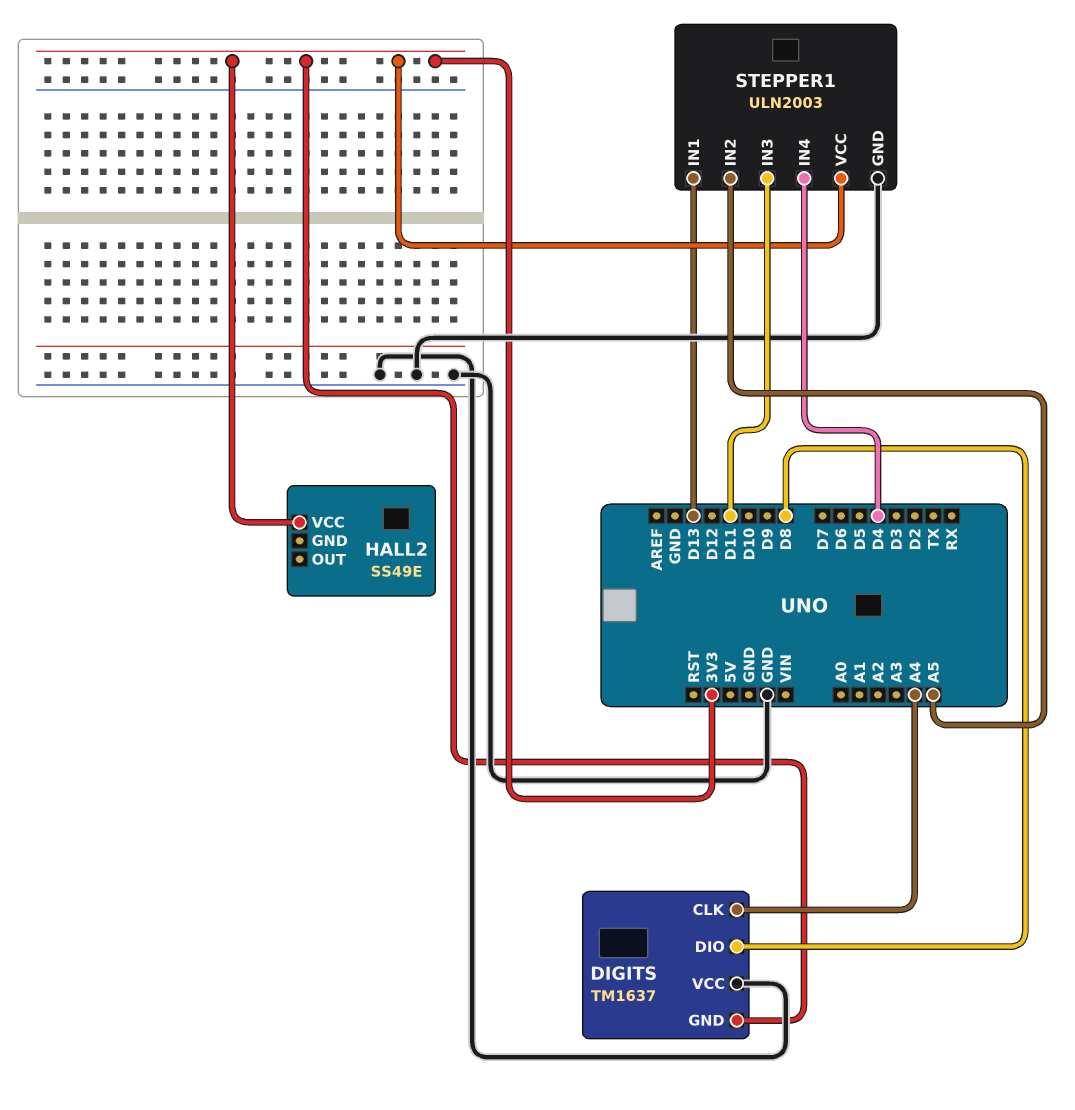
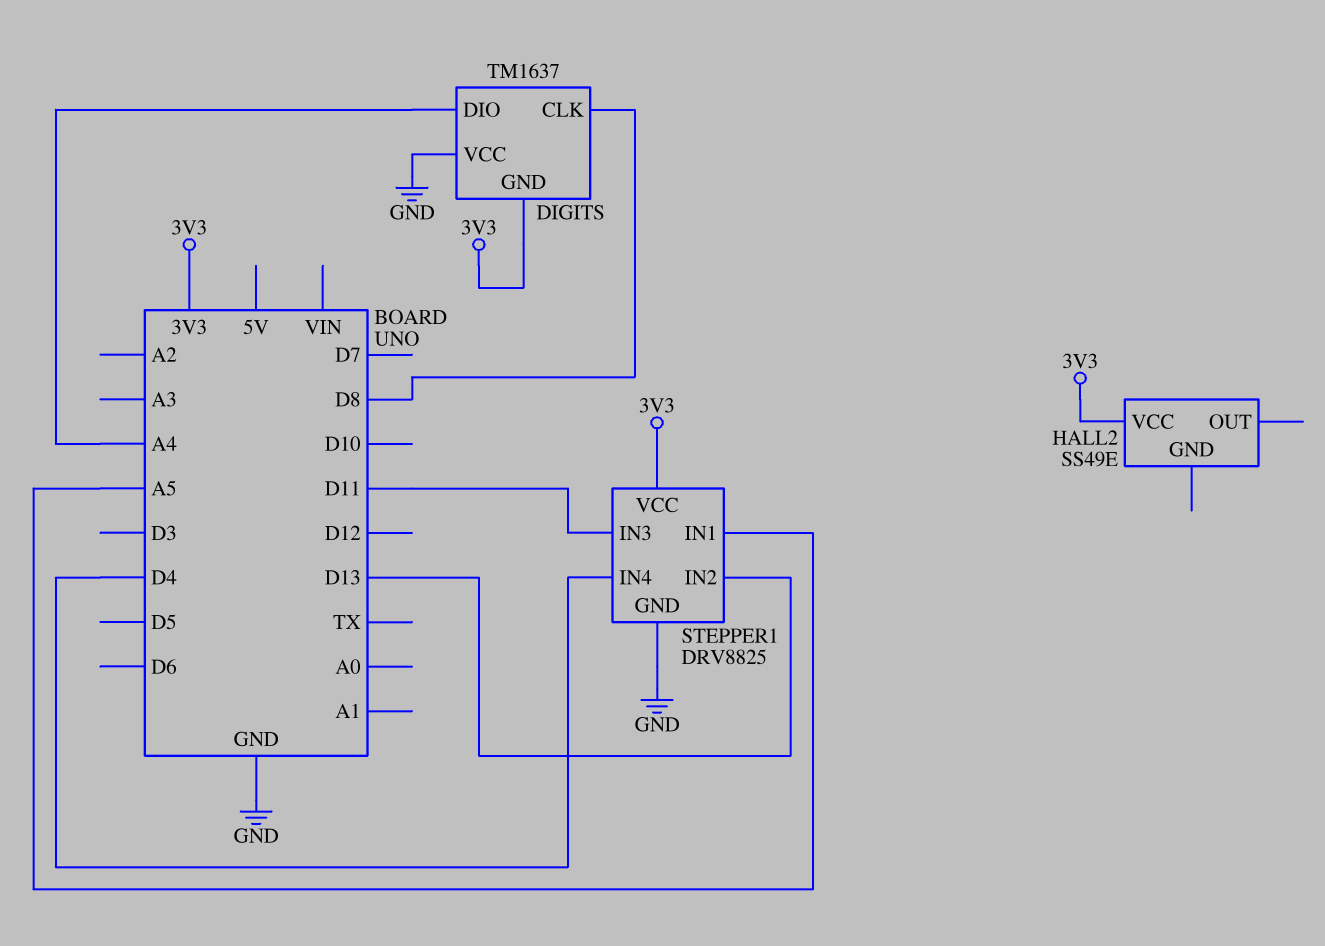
DIGITS pin CLK: A4 -> D8
DIGITS pin DIO: D8 -> A4
STEPPER1: ULN2003 -> DRV8825
STEPPER1 pin IN1: D13 -> A5
STEPPER1 pin IN2: A5 -> D13

